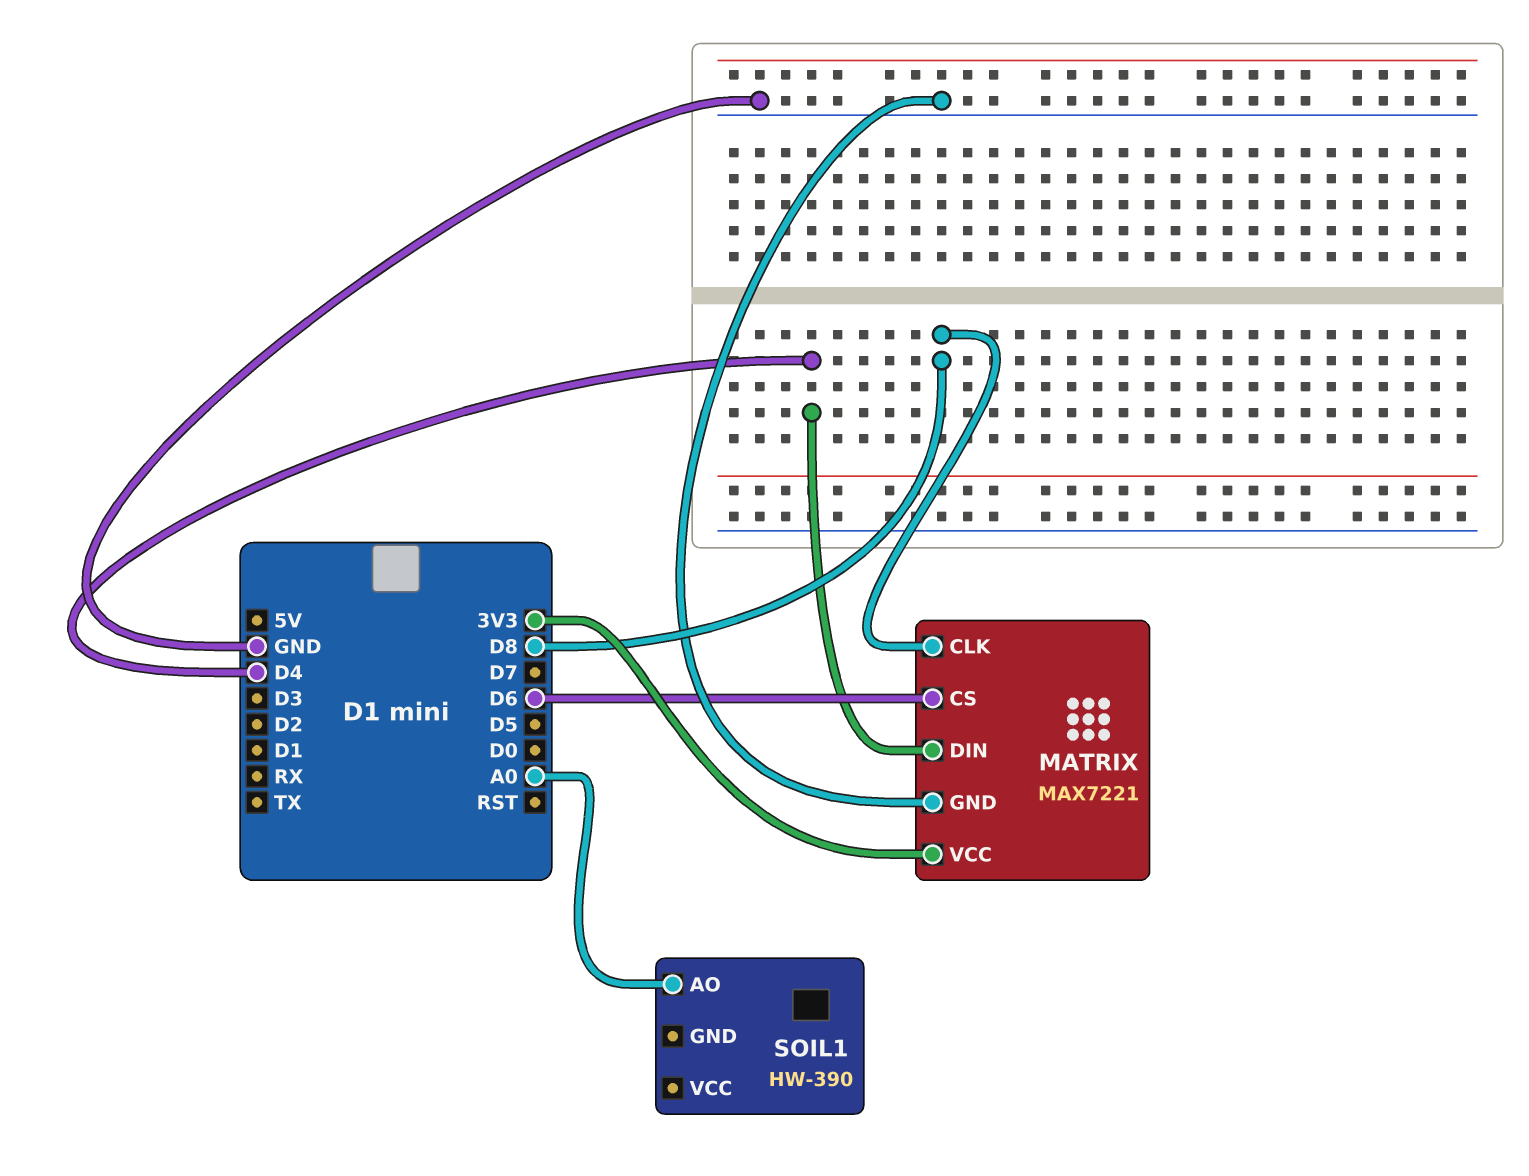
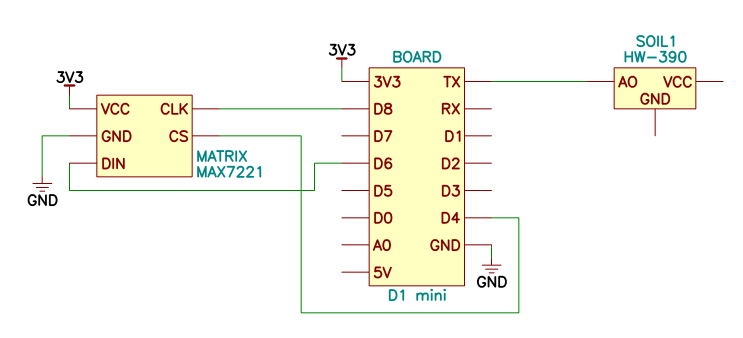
MATRIX pin CS: D6 -> D4
MATRIX pin DIN: D4 -> D6
SOIL1 pin AO: A0 -> TX

